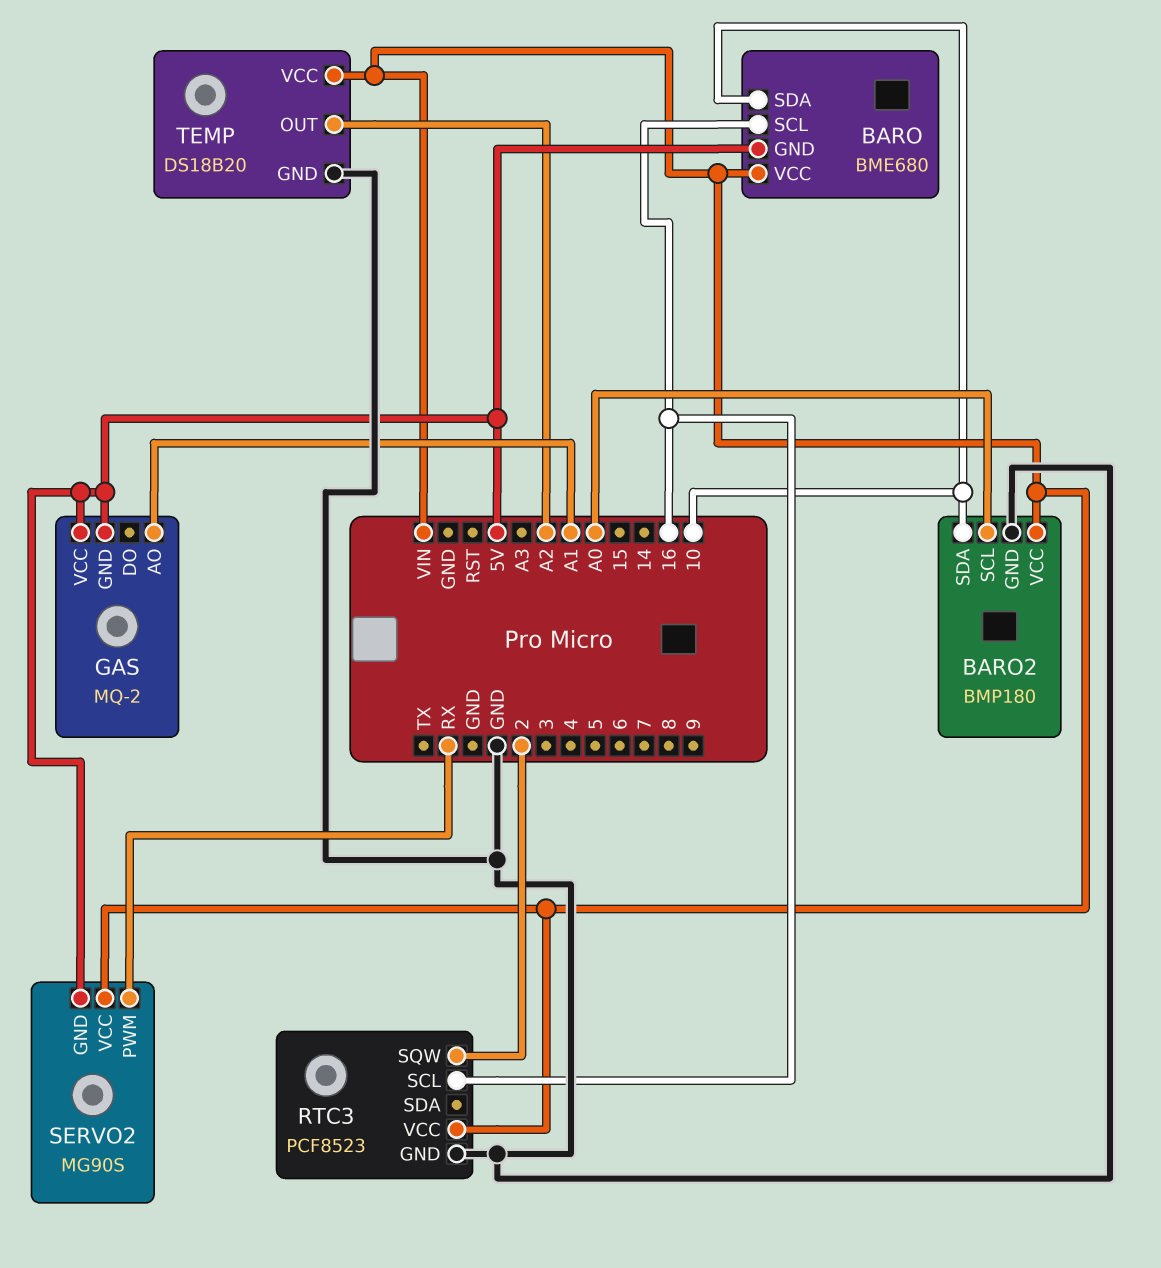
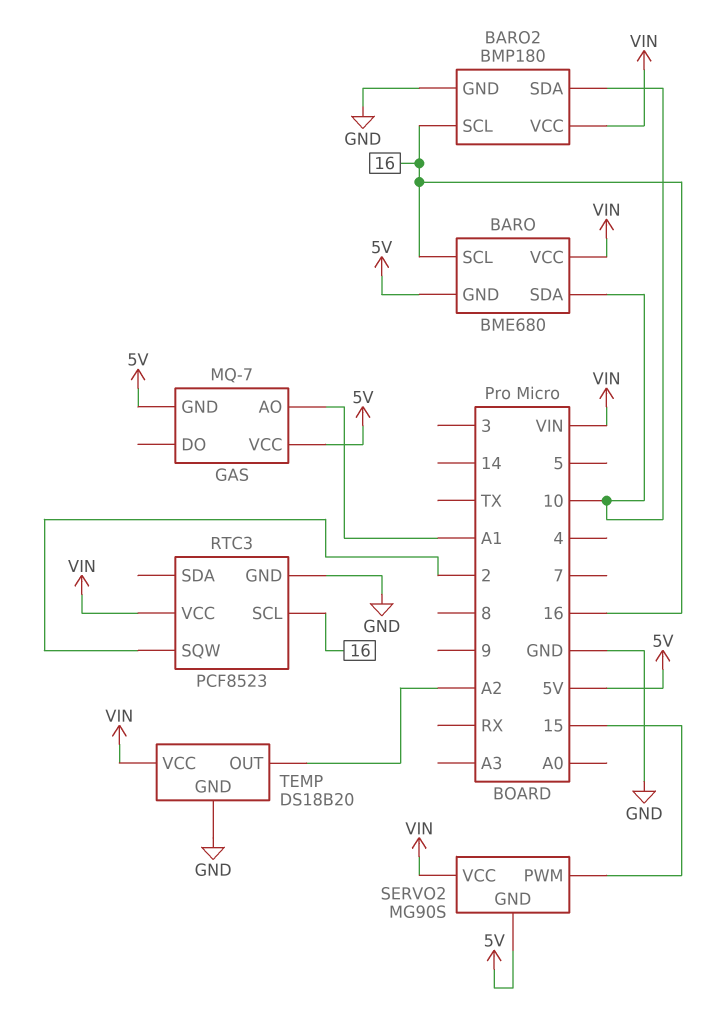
BARO2 pin SCL: A0 -> 16
GAS: MQ-2 -> MQ-7
SERVO2 pin PWM: RX -> 15

